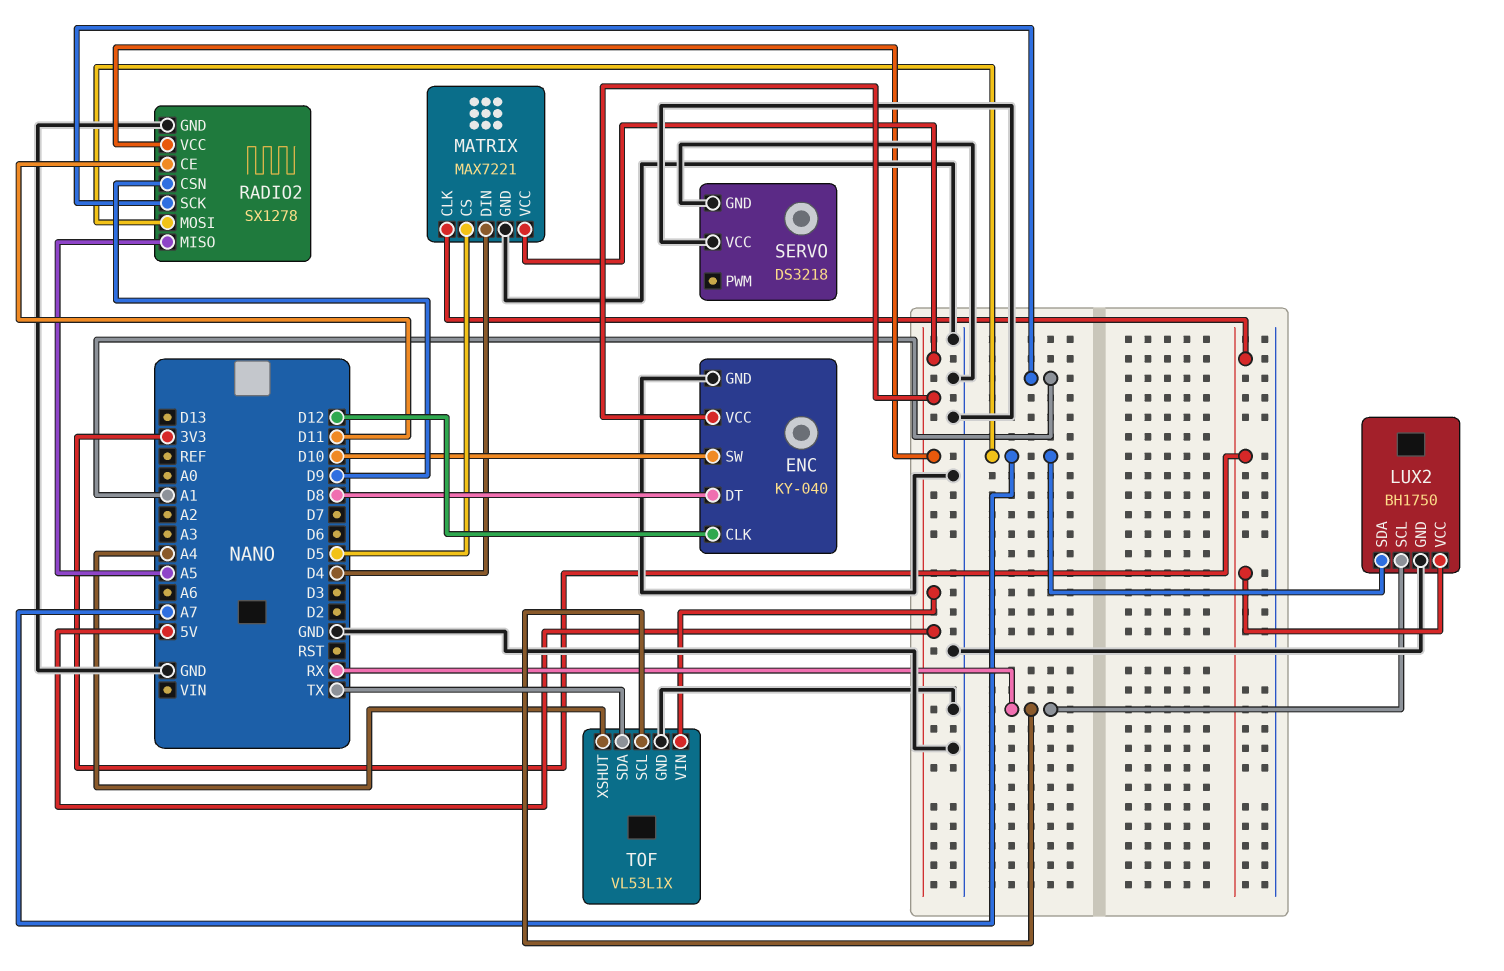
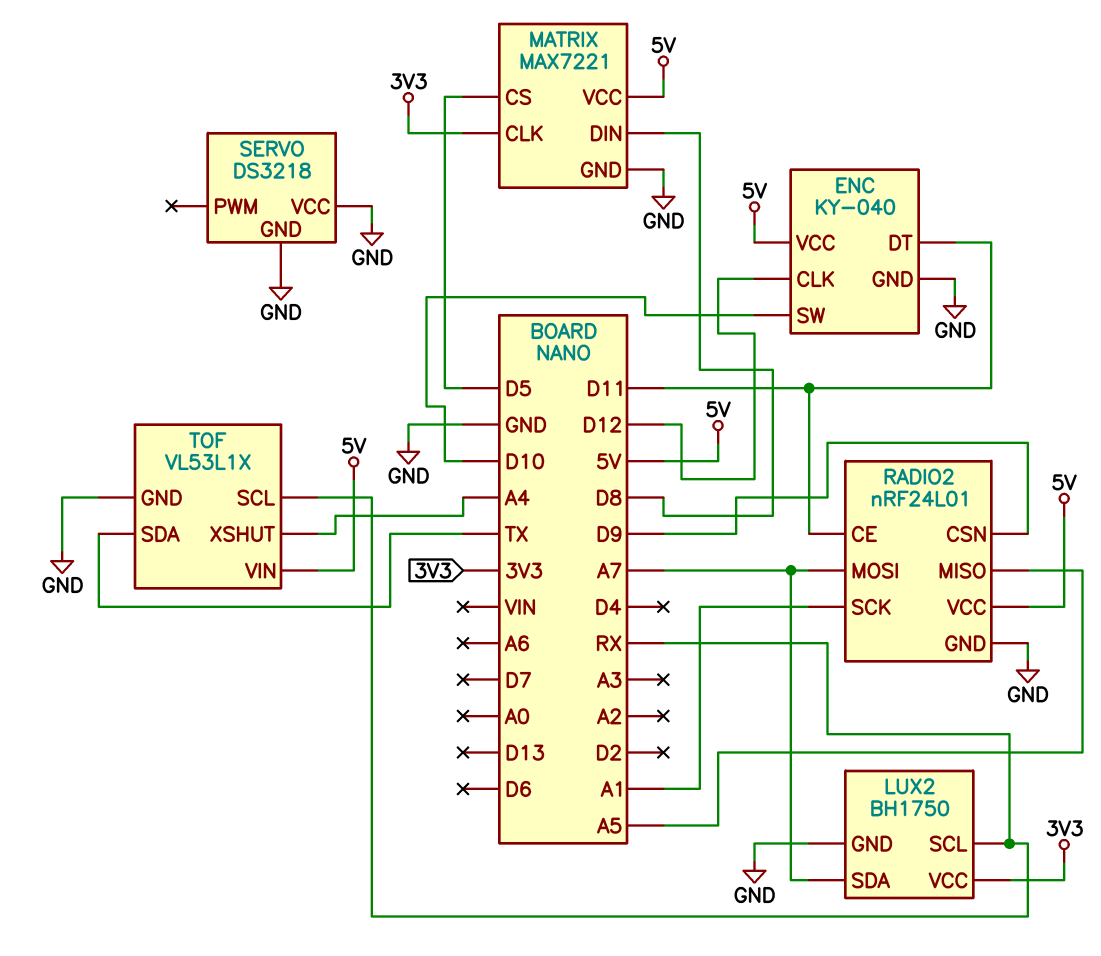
ENC pin DT: D8 -> D11
MATRIX pin DIN: D4 -> D8
RADIO2: SX1278 -> nRF24L01

